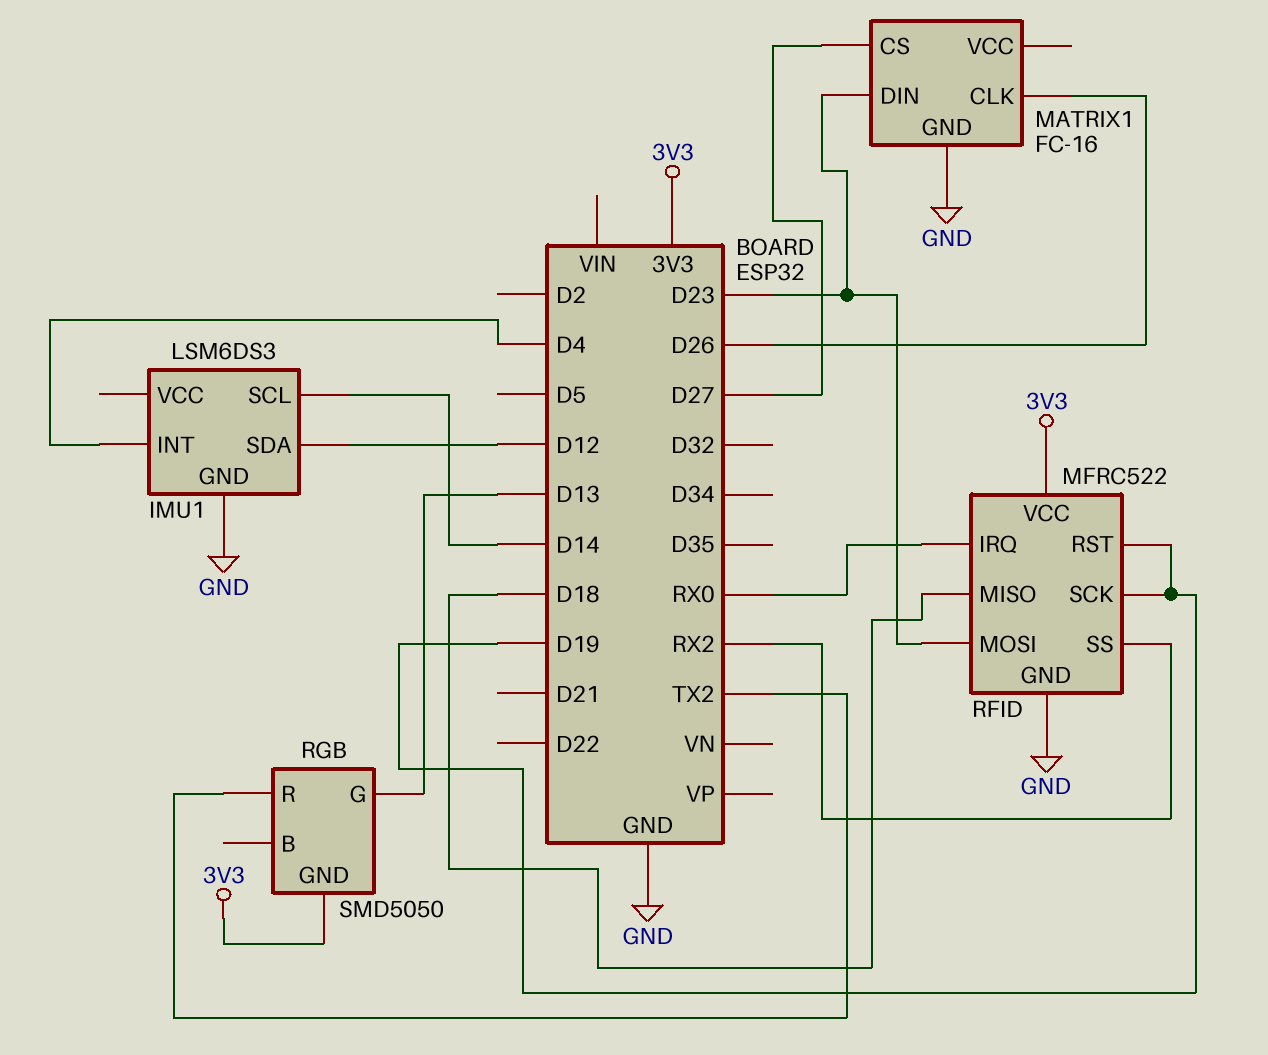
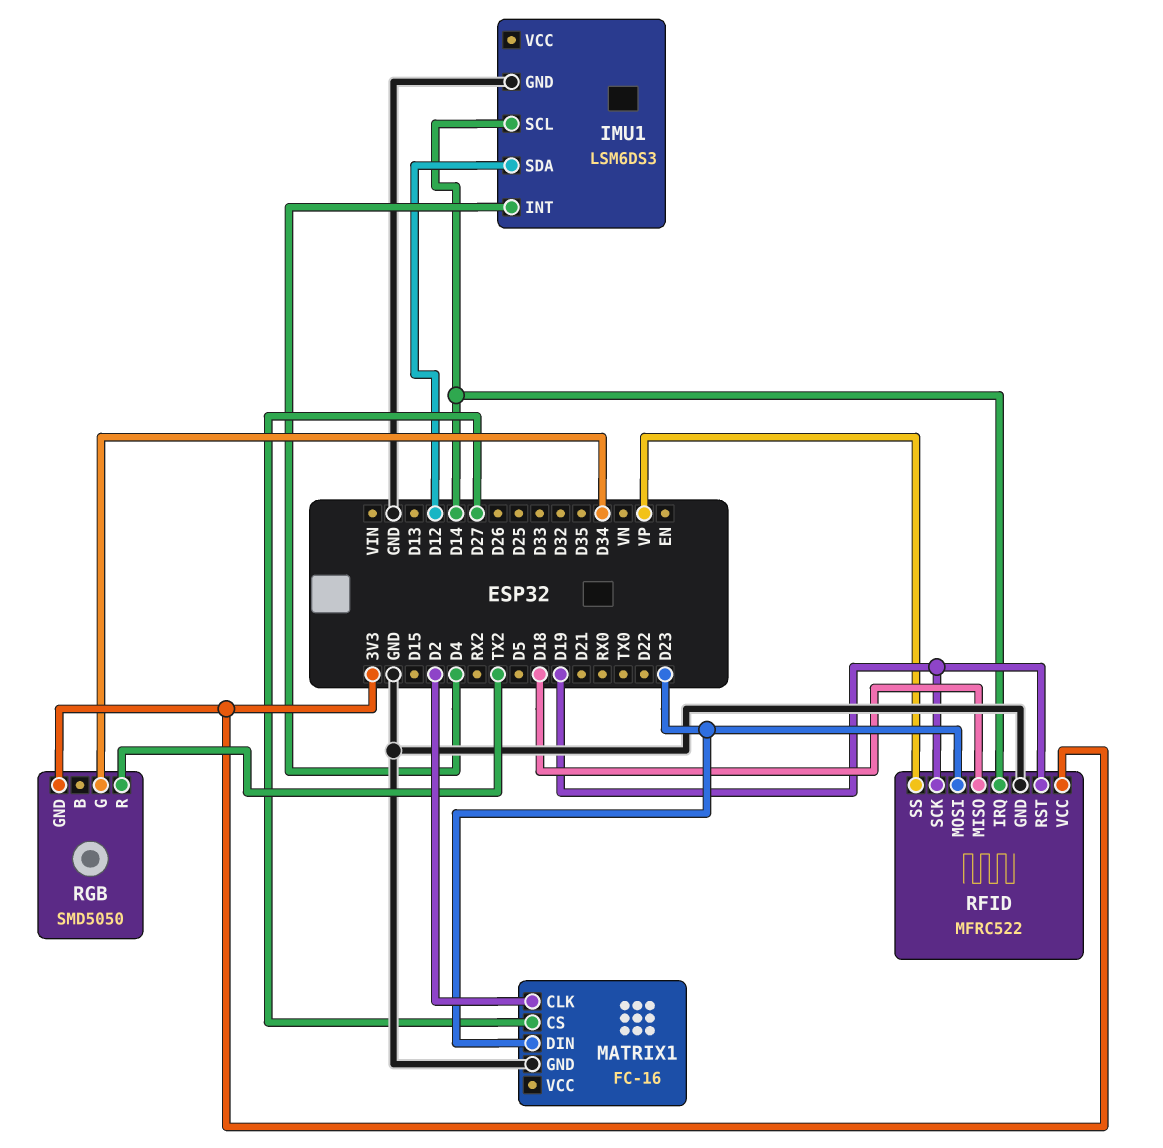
MATRIX1 pin CLK: D26 -> D2
RFID pin IRQ: RX0 -> D14
RFID pin SS: RX2 -> VP
RGB pin G: D13 -> D34

